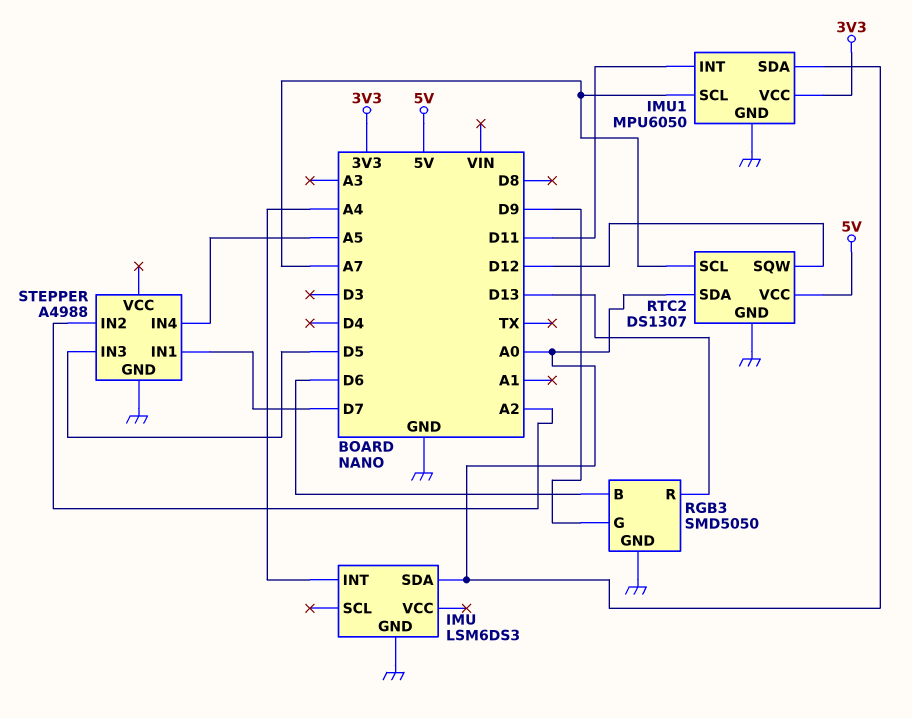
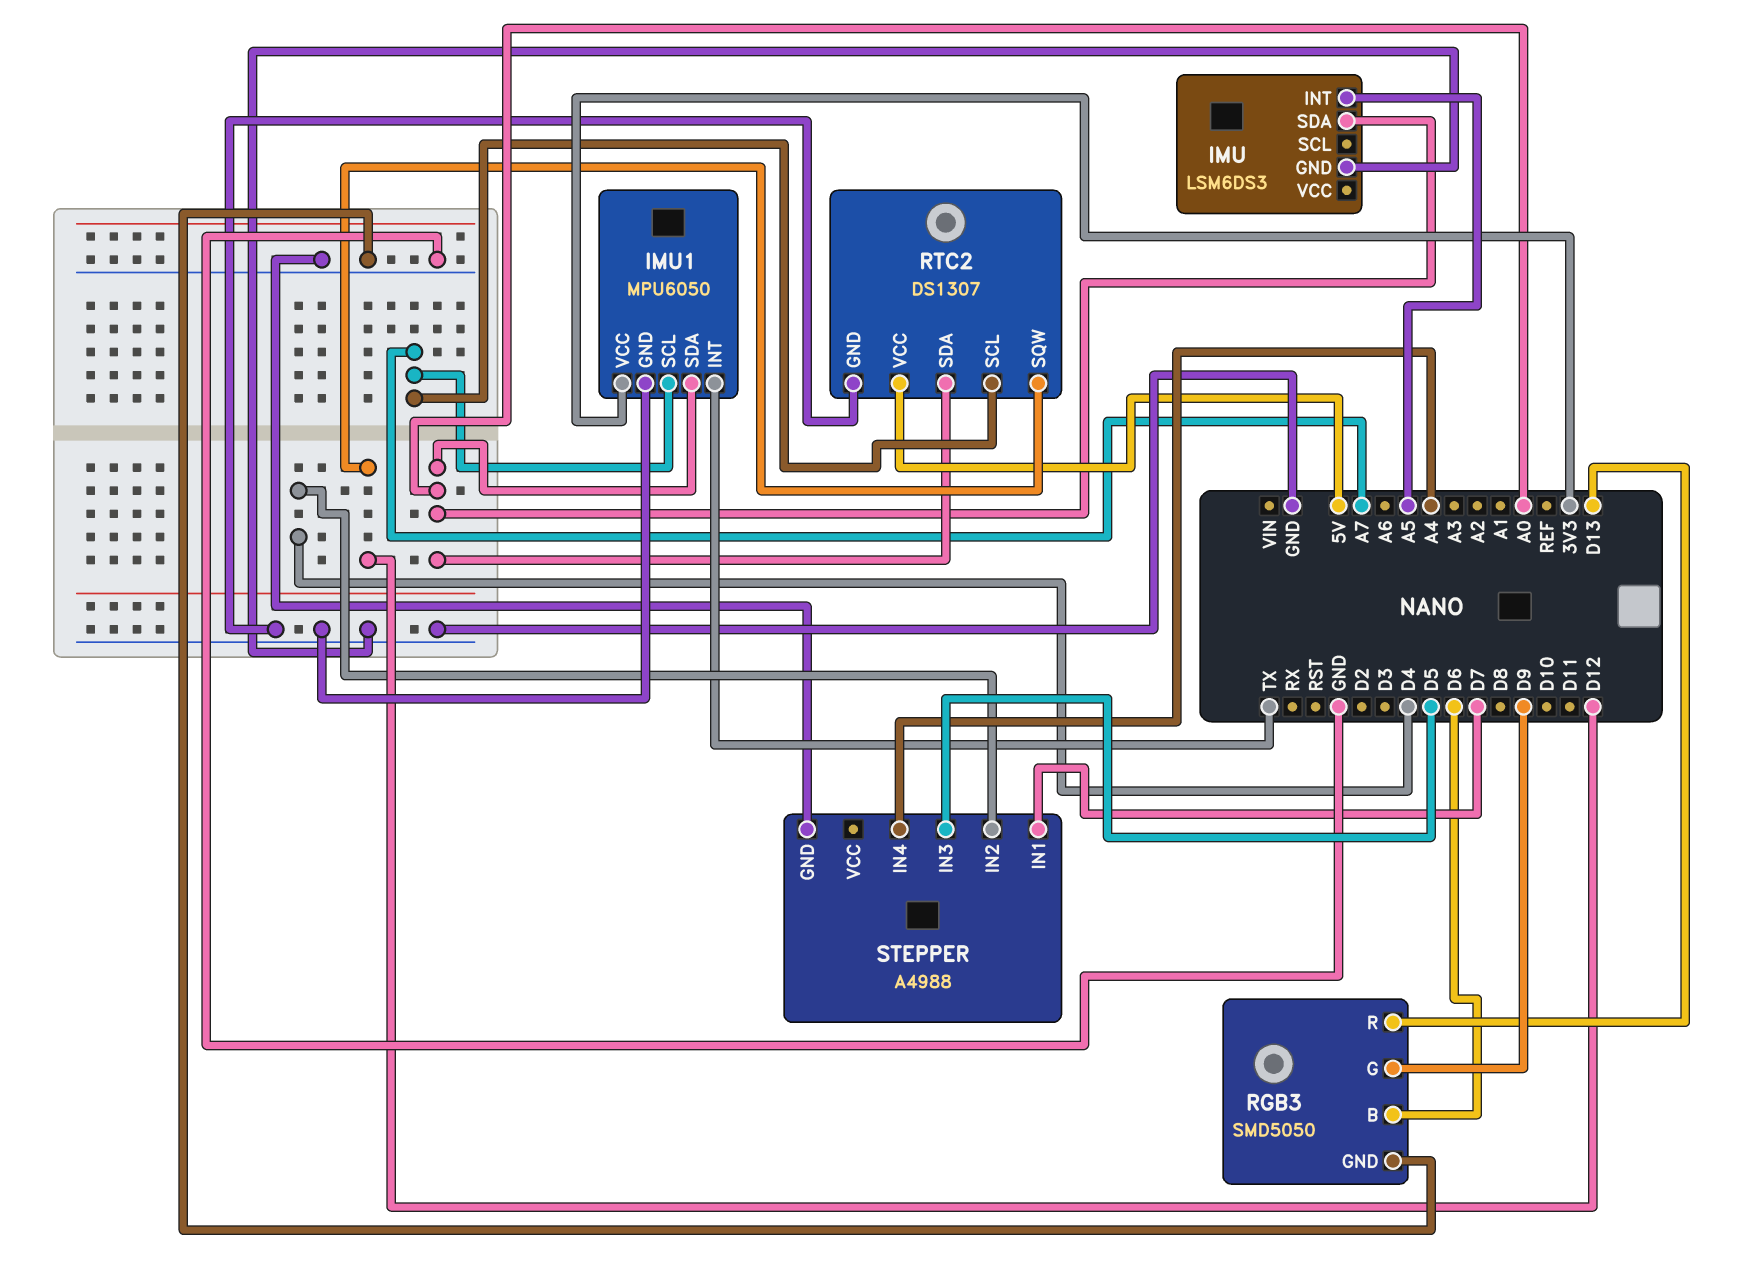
IMU pin INT: A4 -> A5
IMU1 pin INT: D11 -> TX
STEPPER pin IN2: A2 -> D4
STEPPER pin IN4: A5 -> A4

